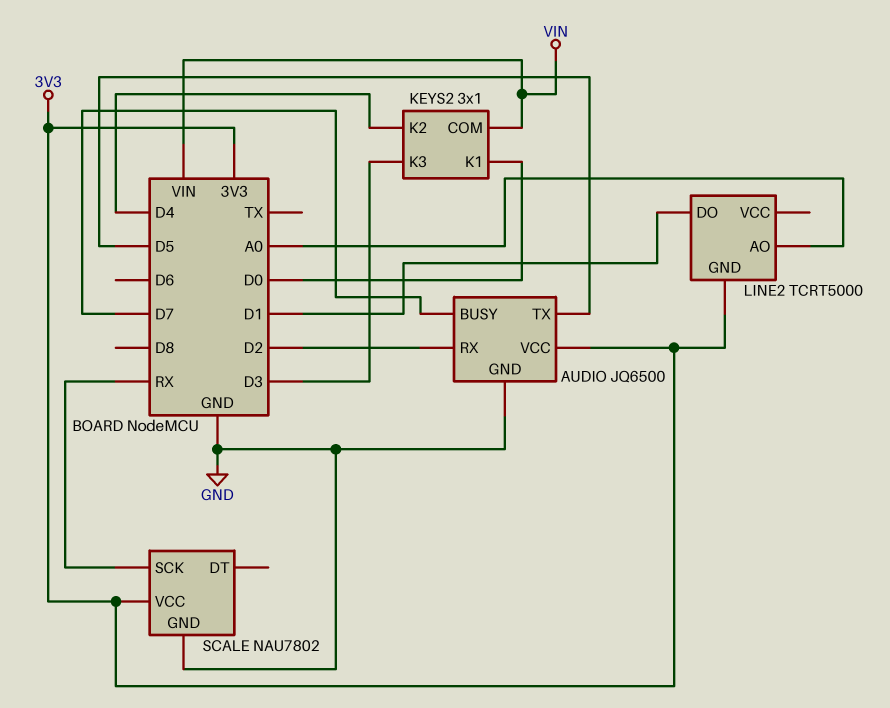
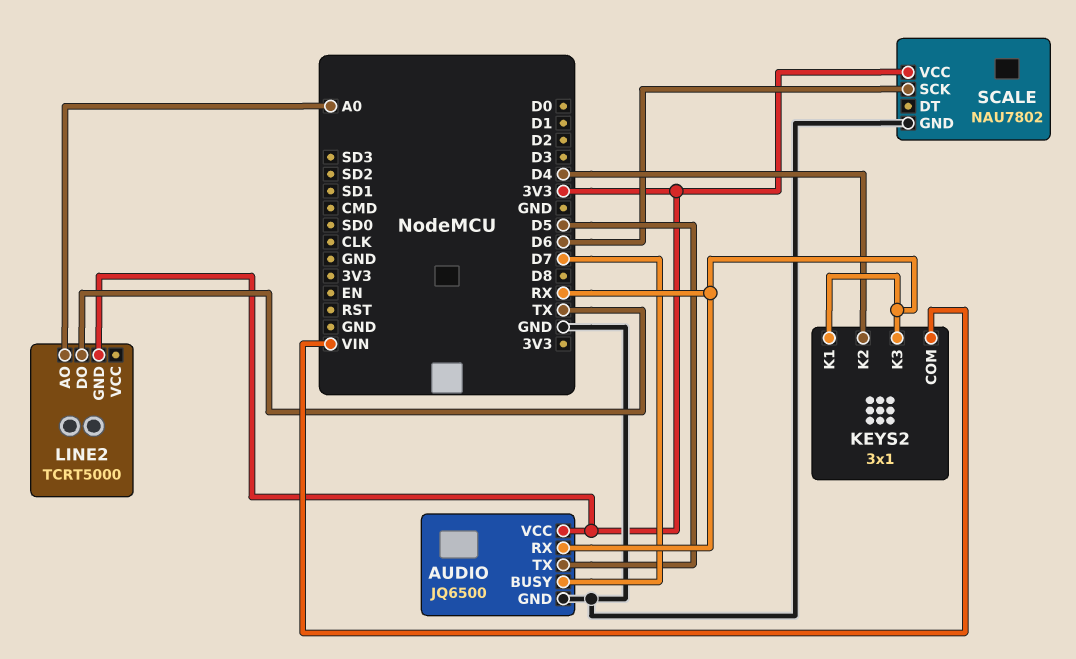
AUDIO pin RX: D2 -> RX
KEYS2 pin K1: D0 -> RX
KEYS2 pin K3: D3 -> RX
LINE2 pin DO: D1 -> TX
SCALE pin SCK: RX -> D6

